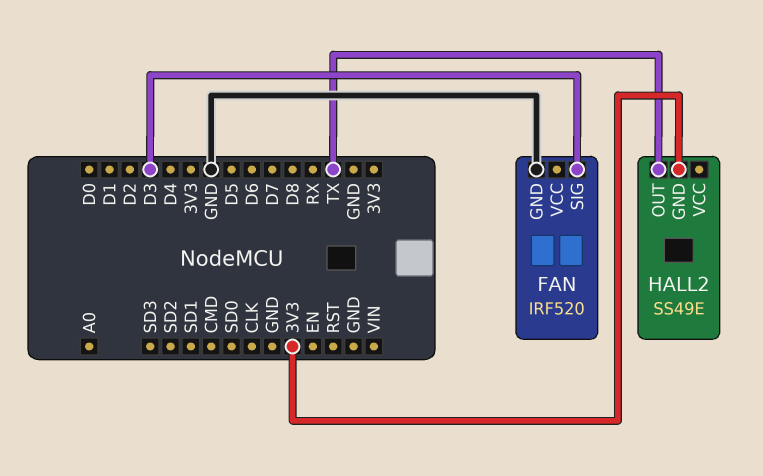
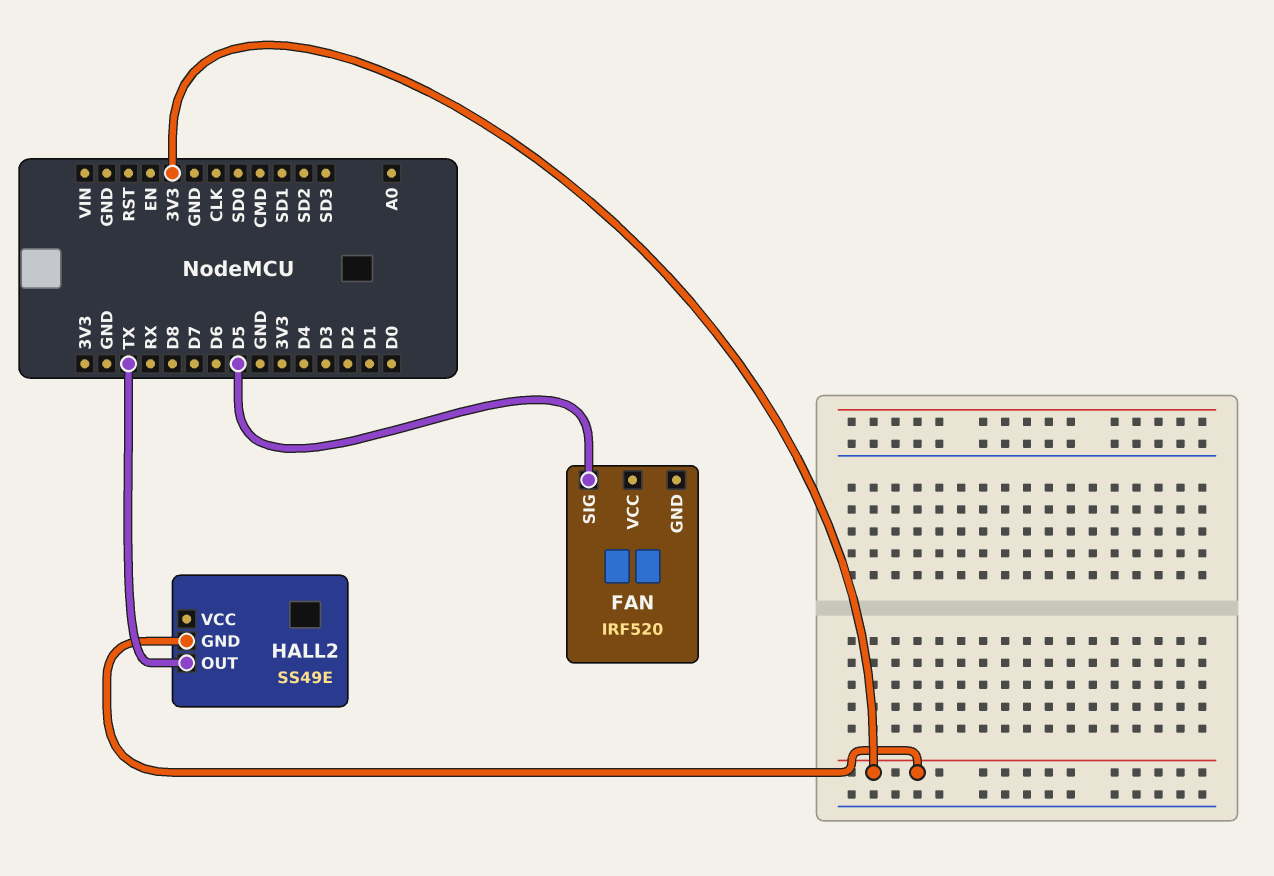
FAN pin GND: GND -> none
FAN pin SIG: D3 -> D5

